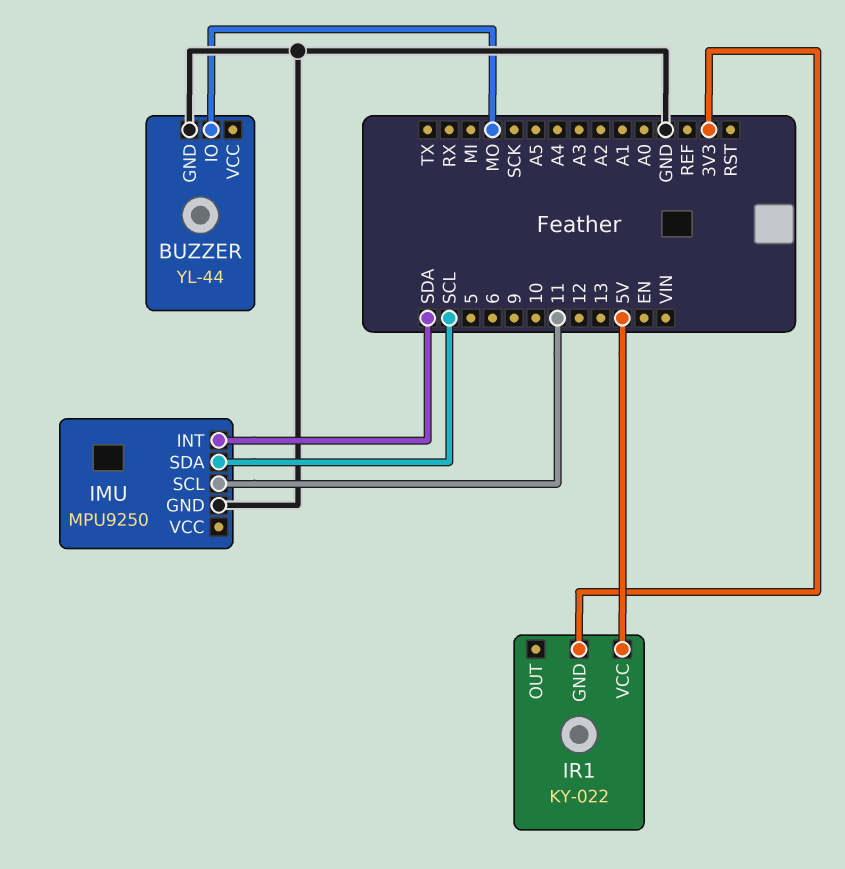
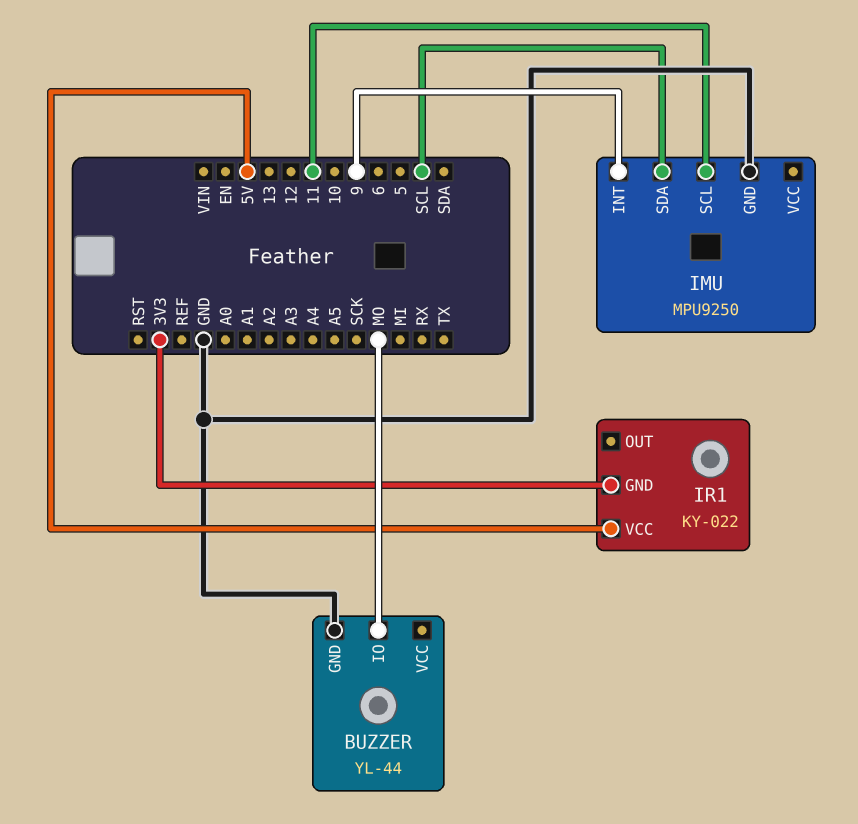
IMU pin INT: SDA -> 9

